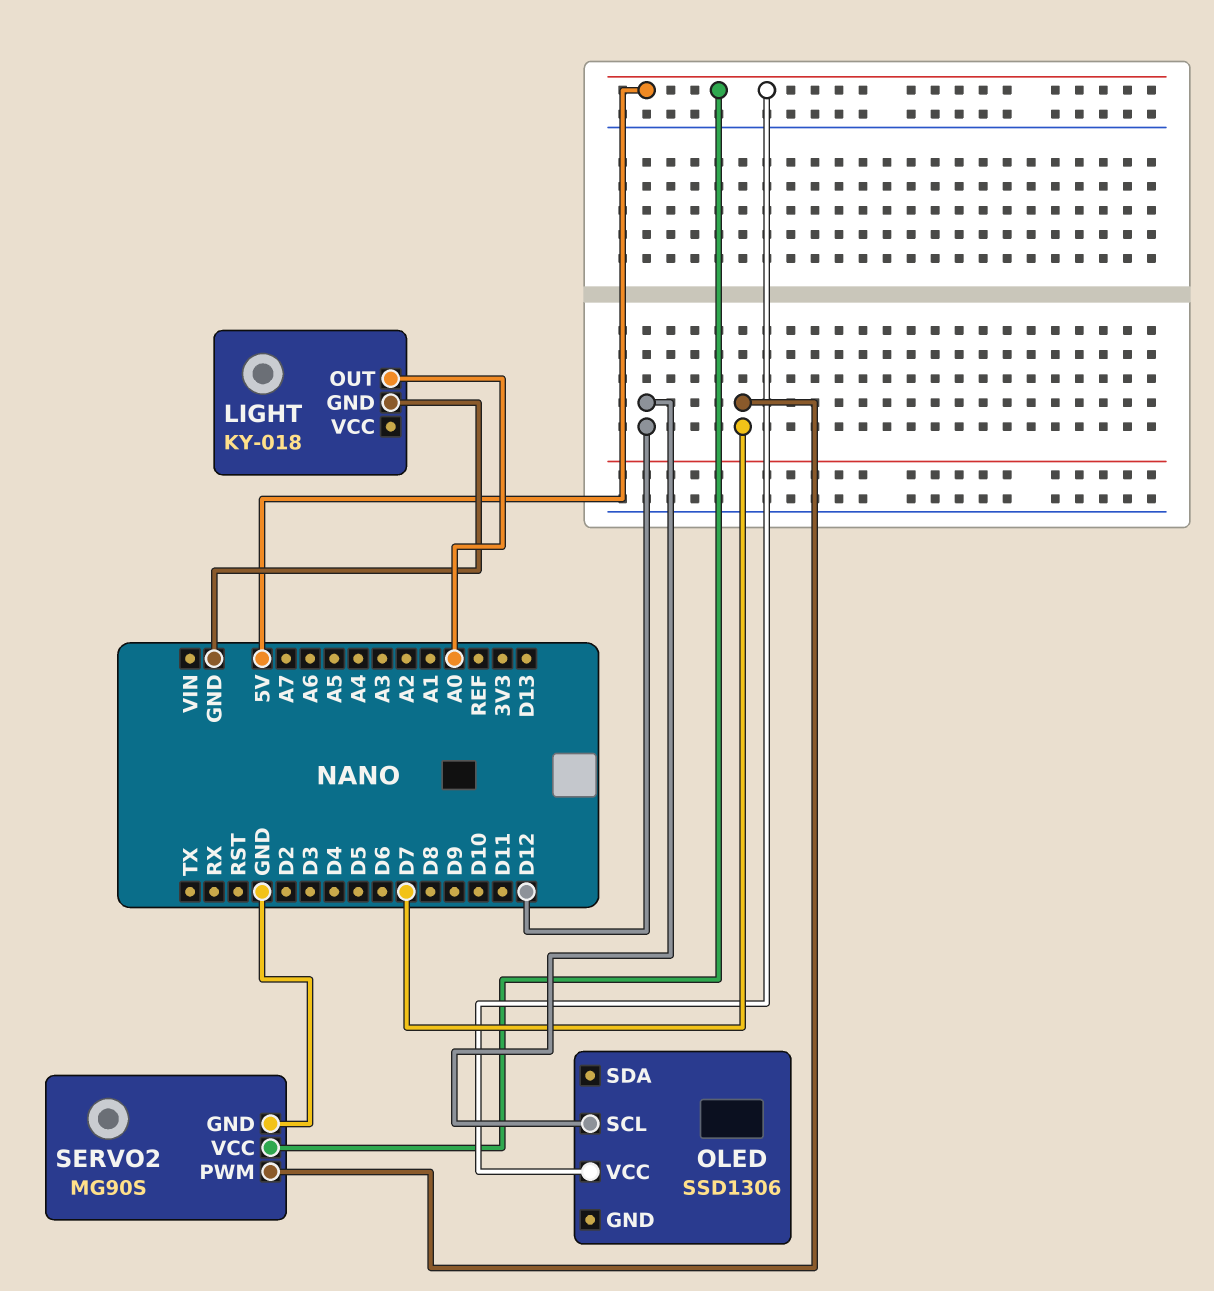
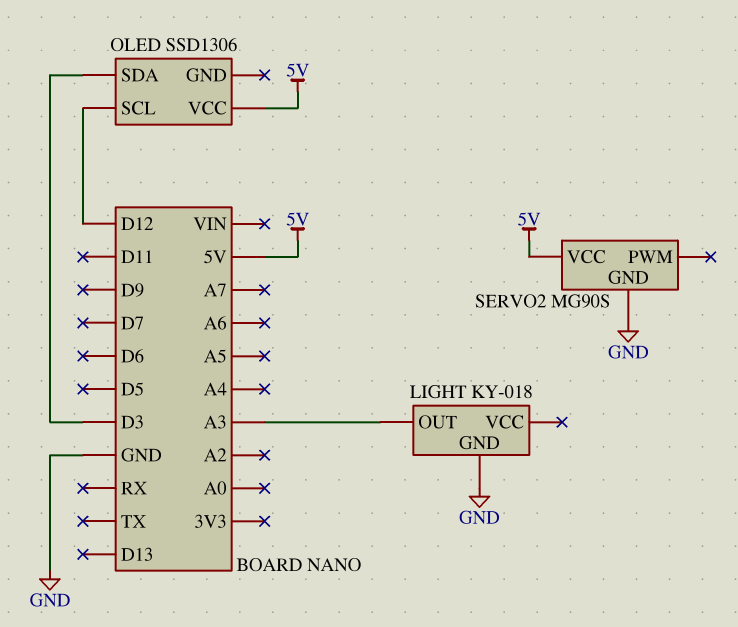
LIGHT pin OUT: A0 -> A3
OLED pin SDA: none -> D3
SERVO2 pin PWM: D7 -> none

